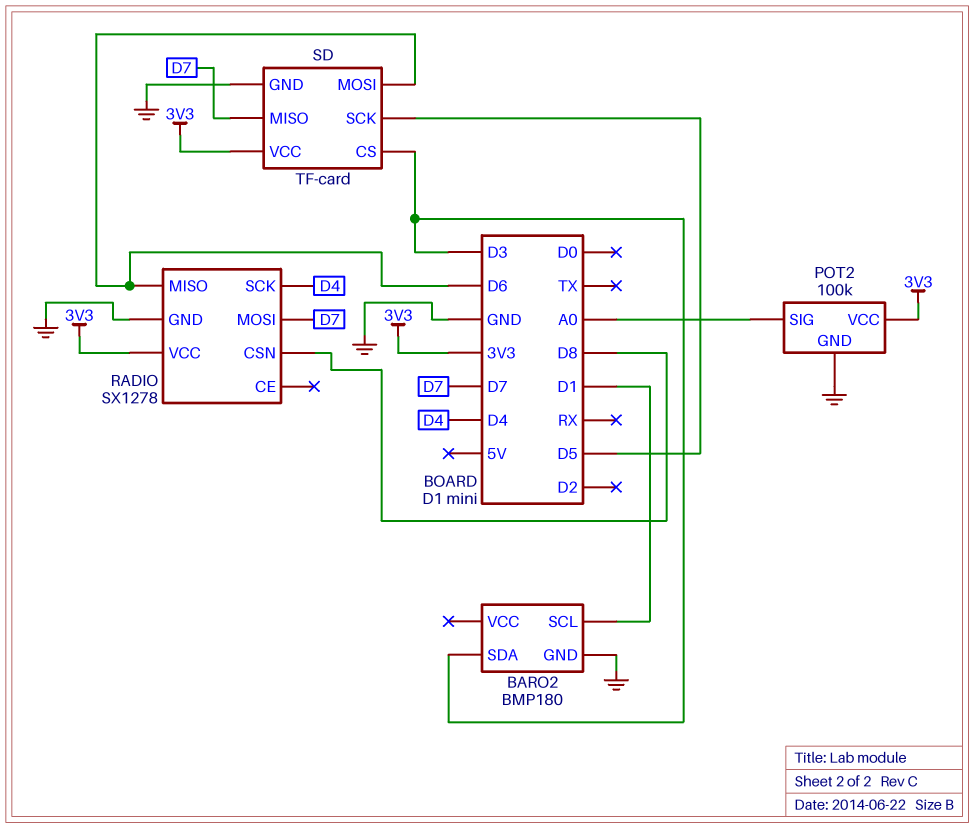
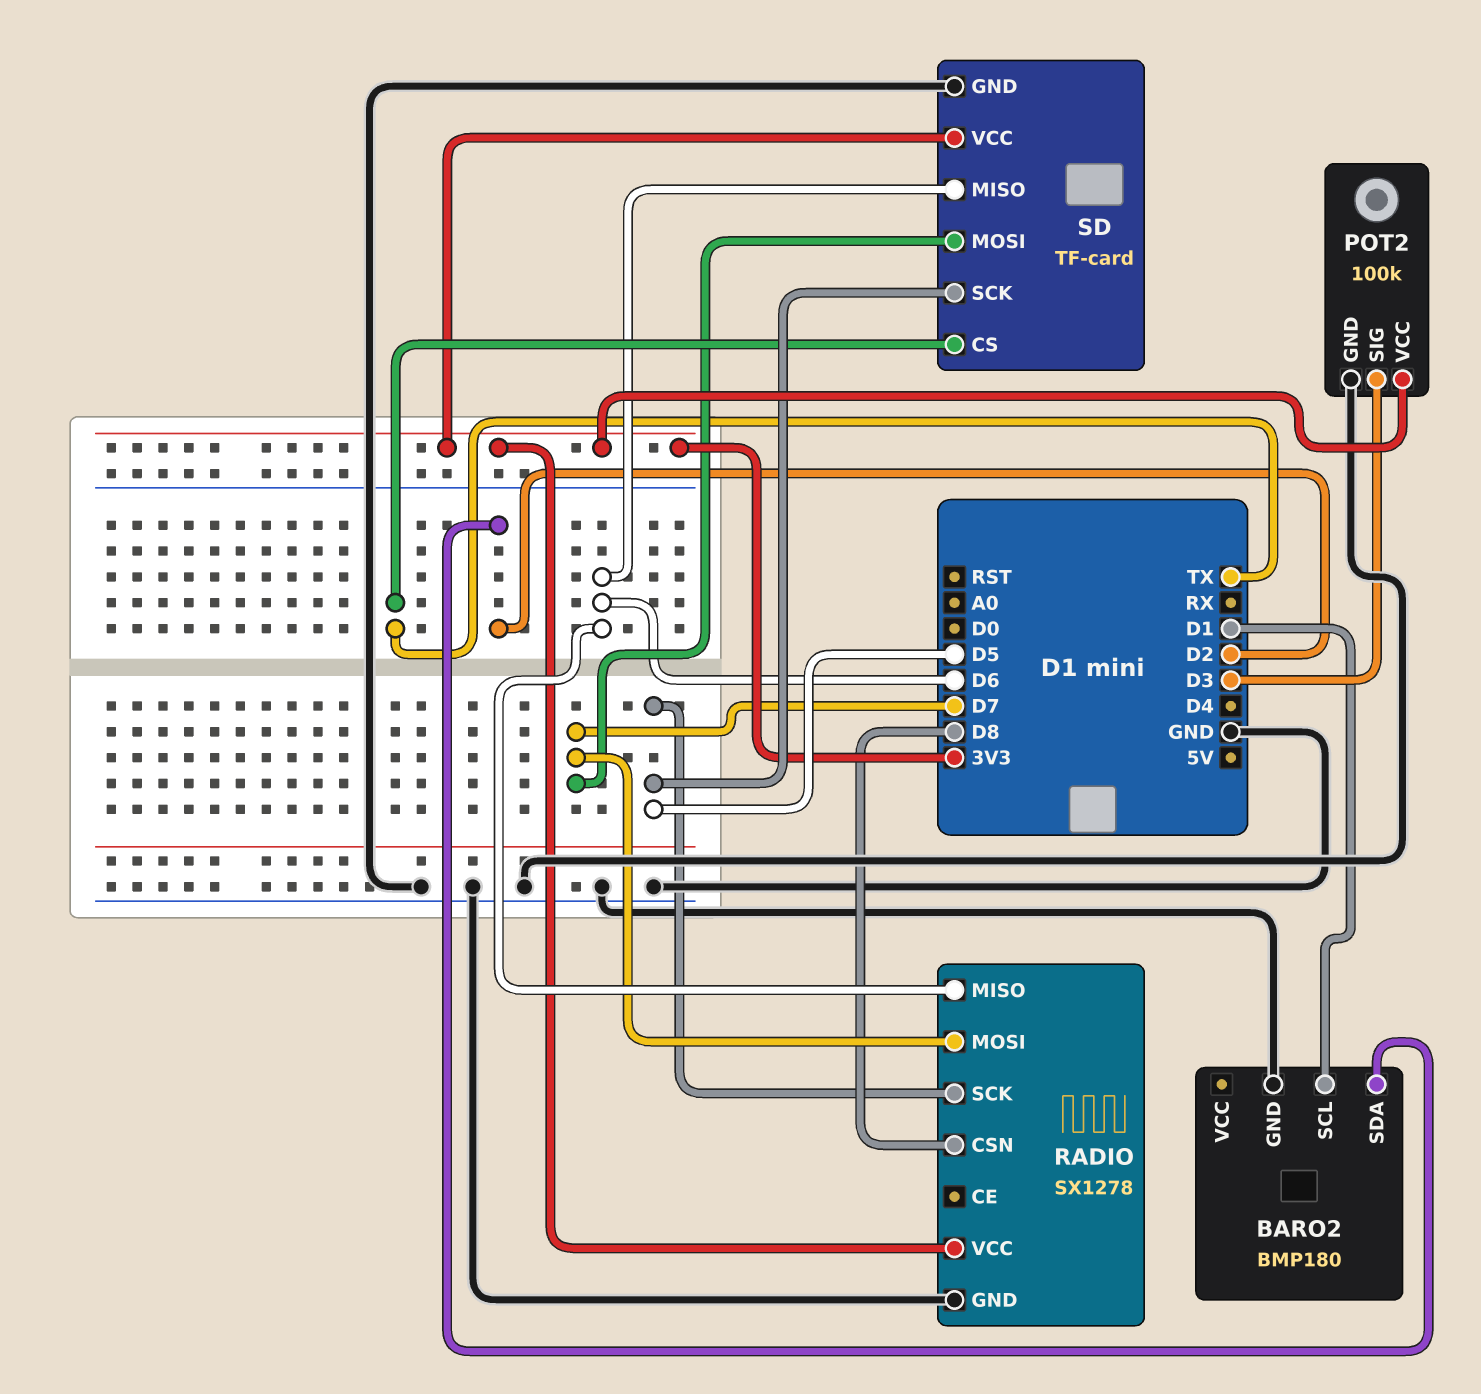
BARO2 pin SDA: D3 -> D2
POT2 pin SIG: A0 -> D3
RADIO pin SCK: D4 -> D5
SD pin CS: D3 -> TX
SD pin MISO: D7 -> D6
SD pin MOSI: D6 -> D7

